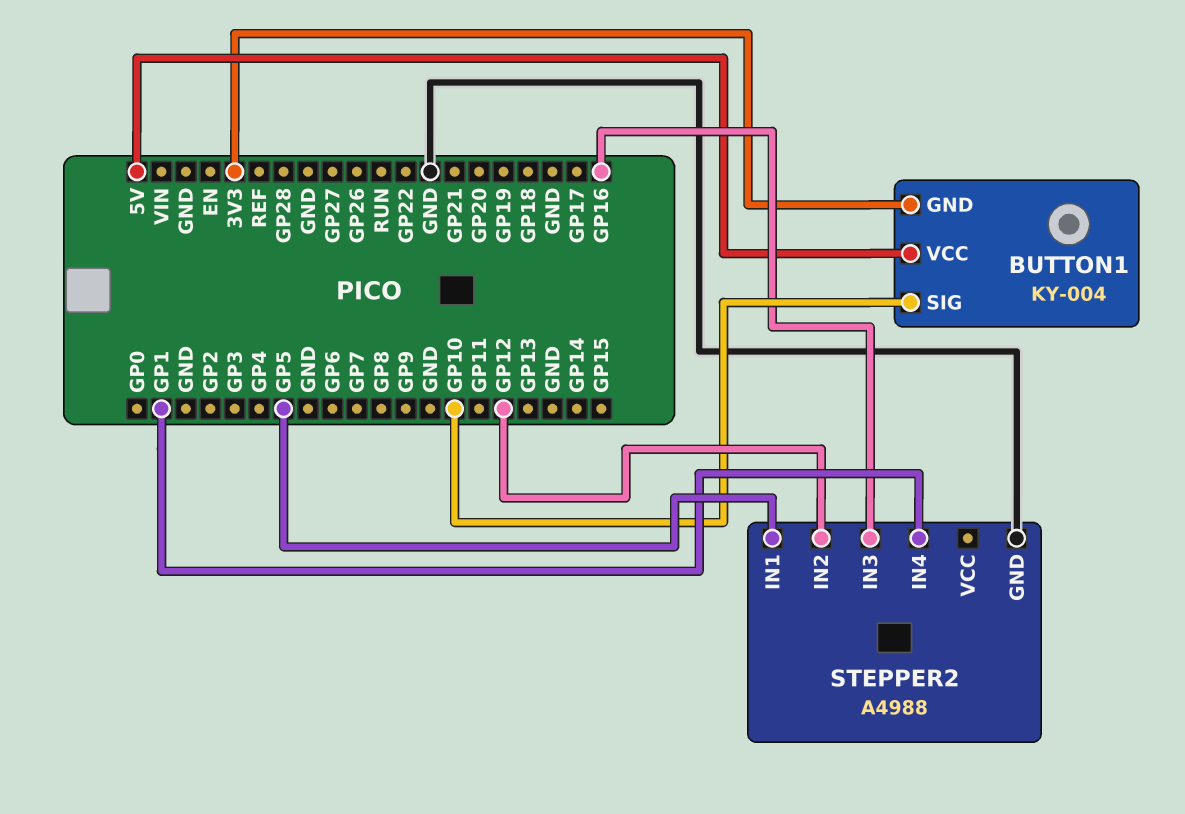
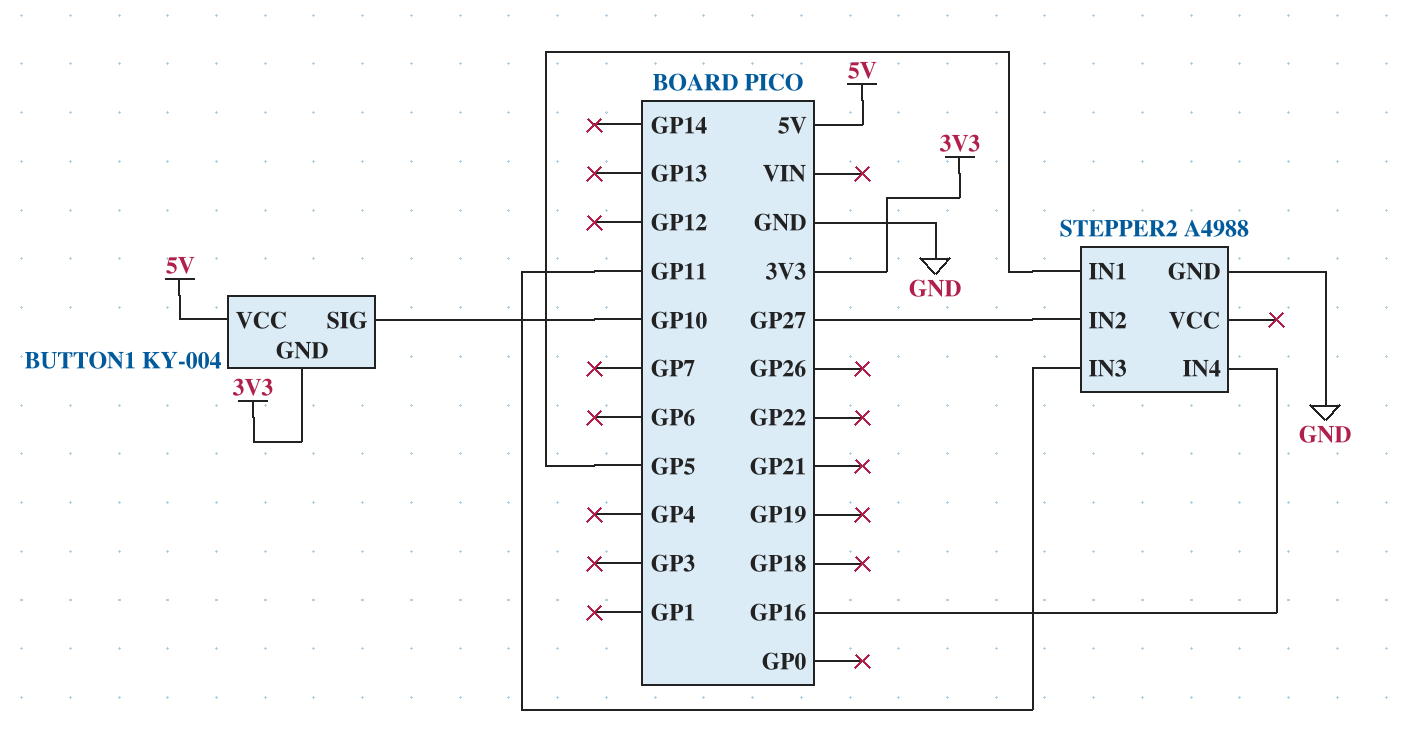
STEPPER2 pin IN2: GP12 -> GP27
STEPPER2 pin IN3: GP16 -> GP11
STEPPER2 pin IN4: GP1 -> GP16

